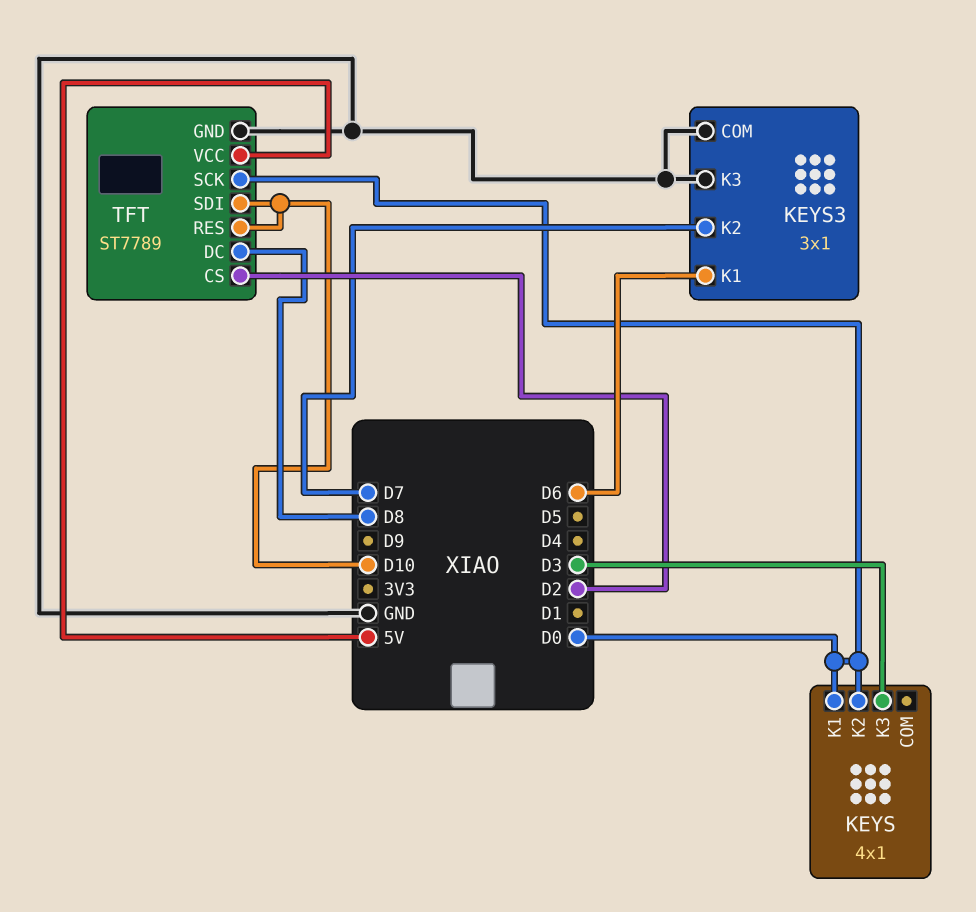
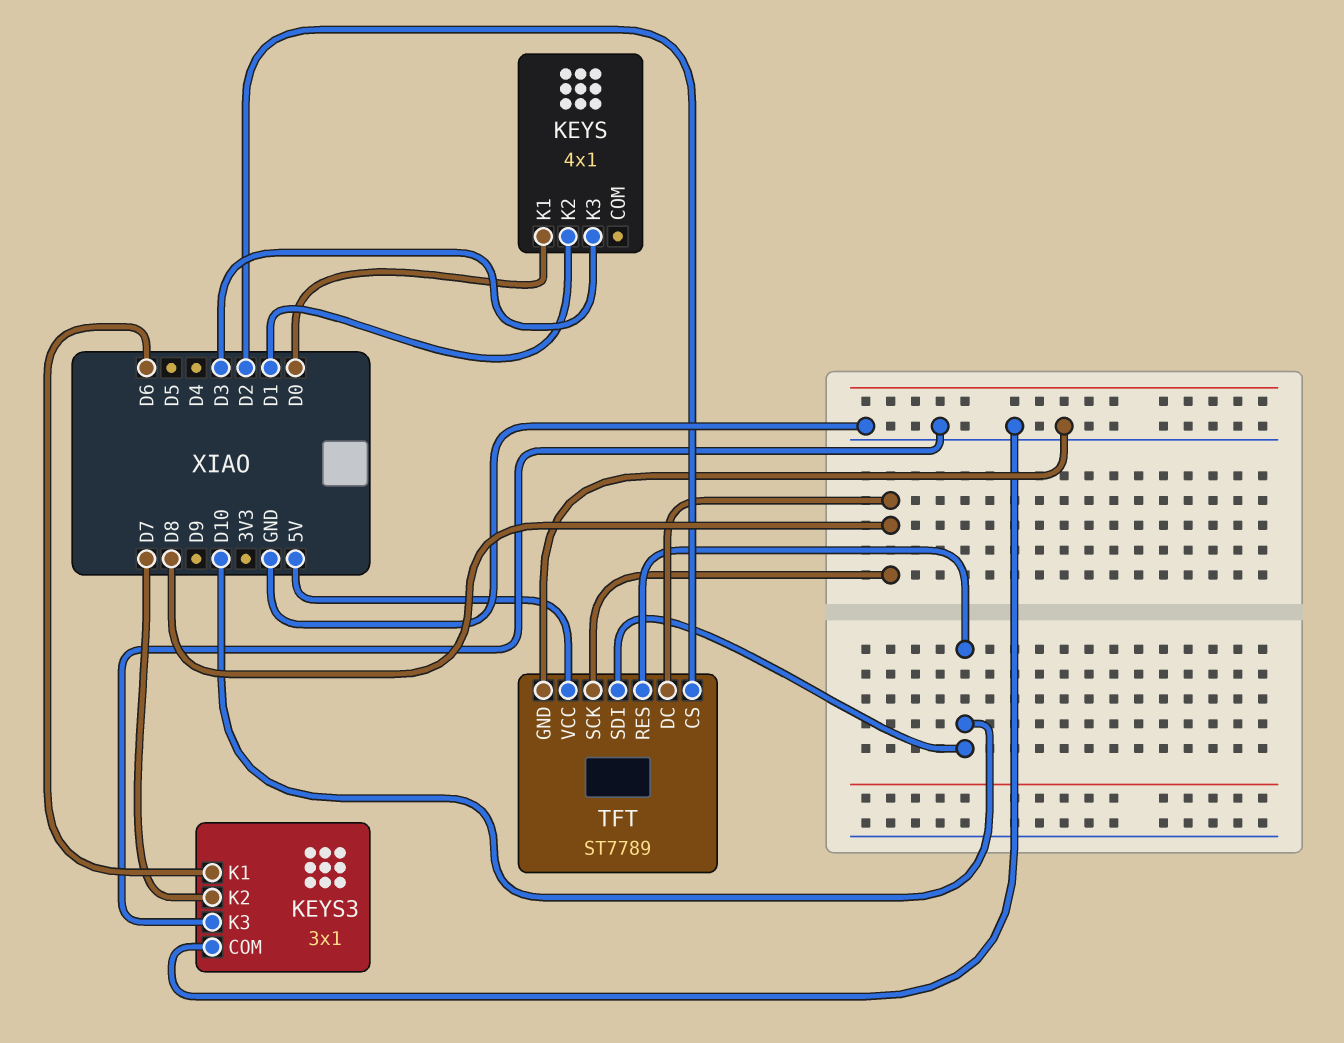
KEYS pin K2: D0 -> D1
TFT pin SCK: D0 -> D8

